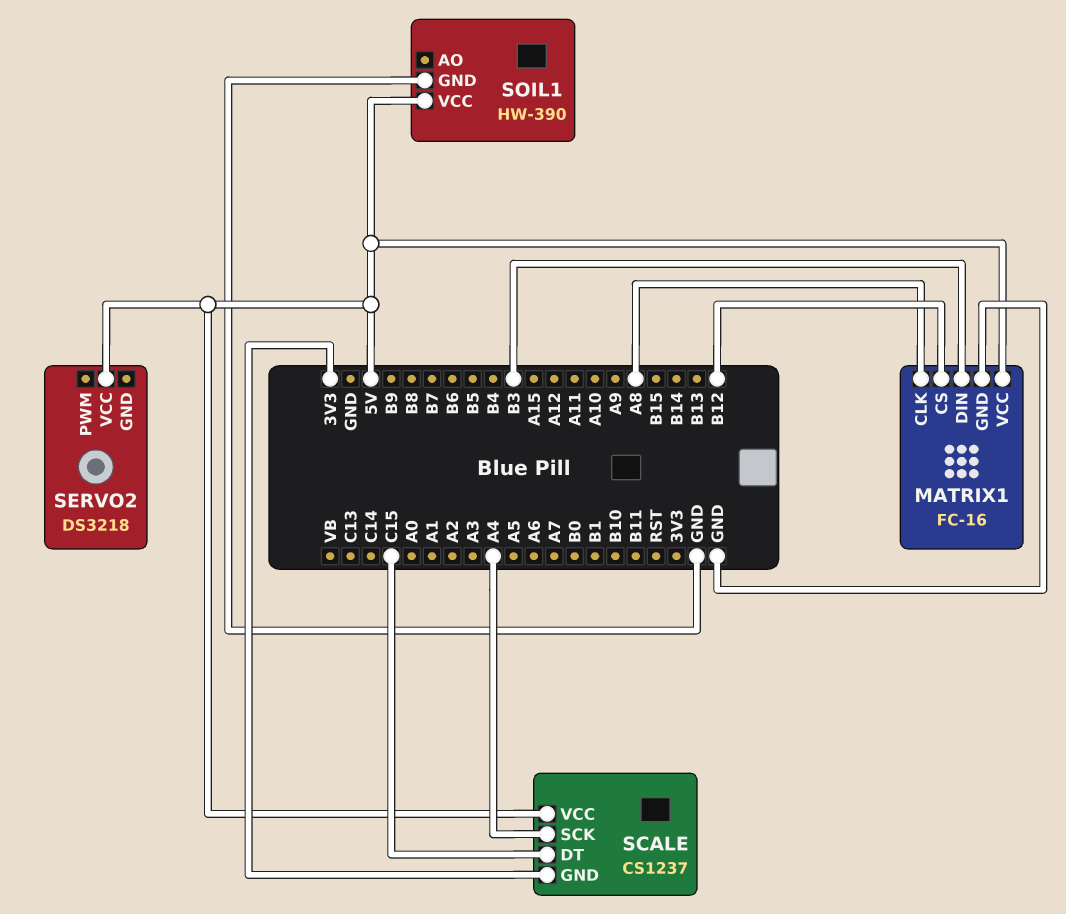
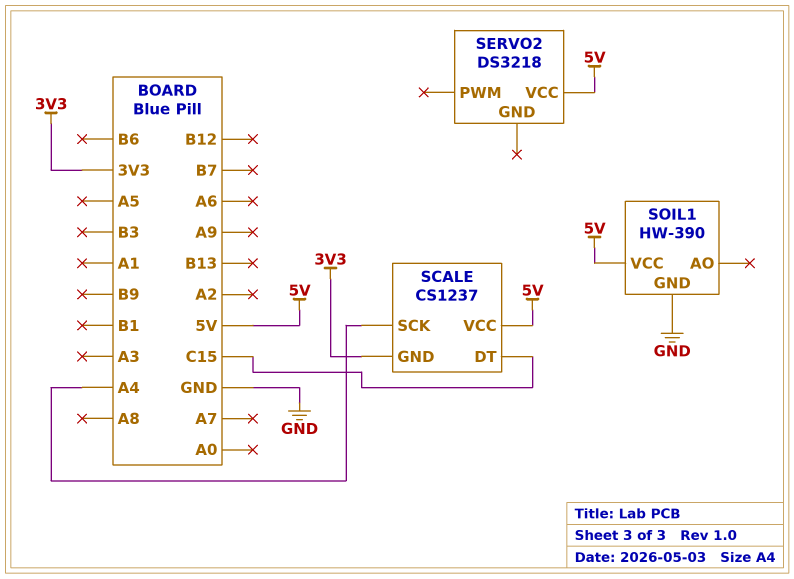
MATRIX1: FC-16 -> none
MATRIX1 pin CLK: A8 -> none
MATRIX1 pin CS: B12 -> none
MATRIX1 pin DIN: B3 -> none
MATRIX1 pin GND: GND -> none
MATRIX1 pin VCC: 5V -> none

